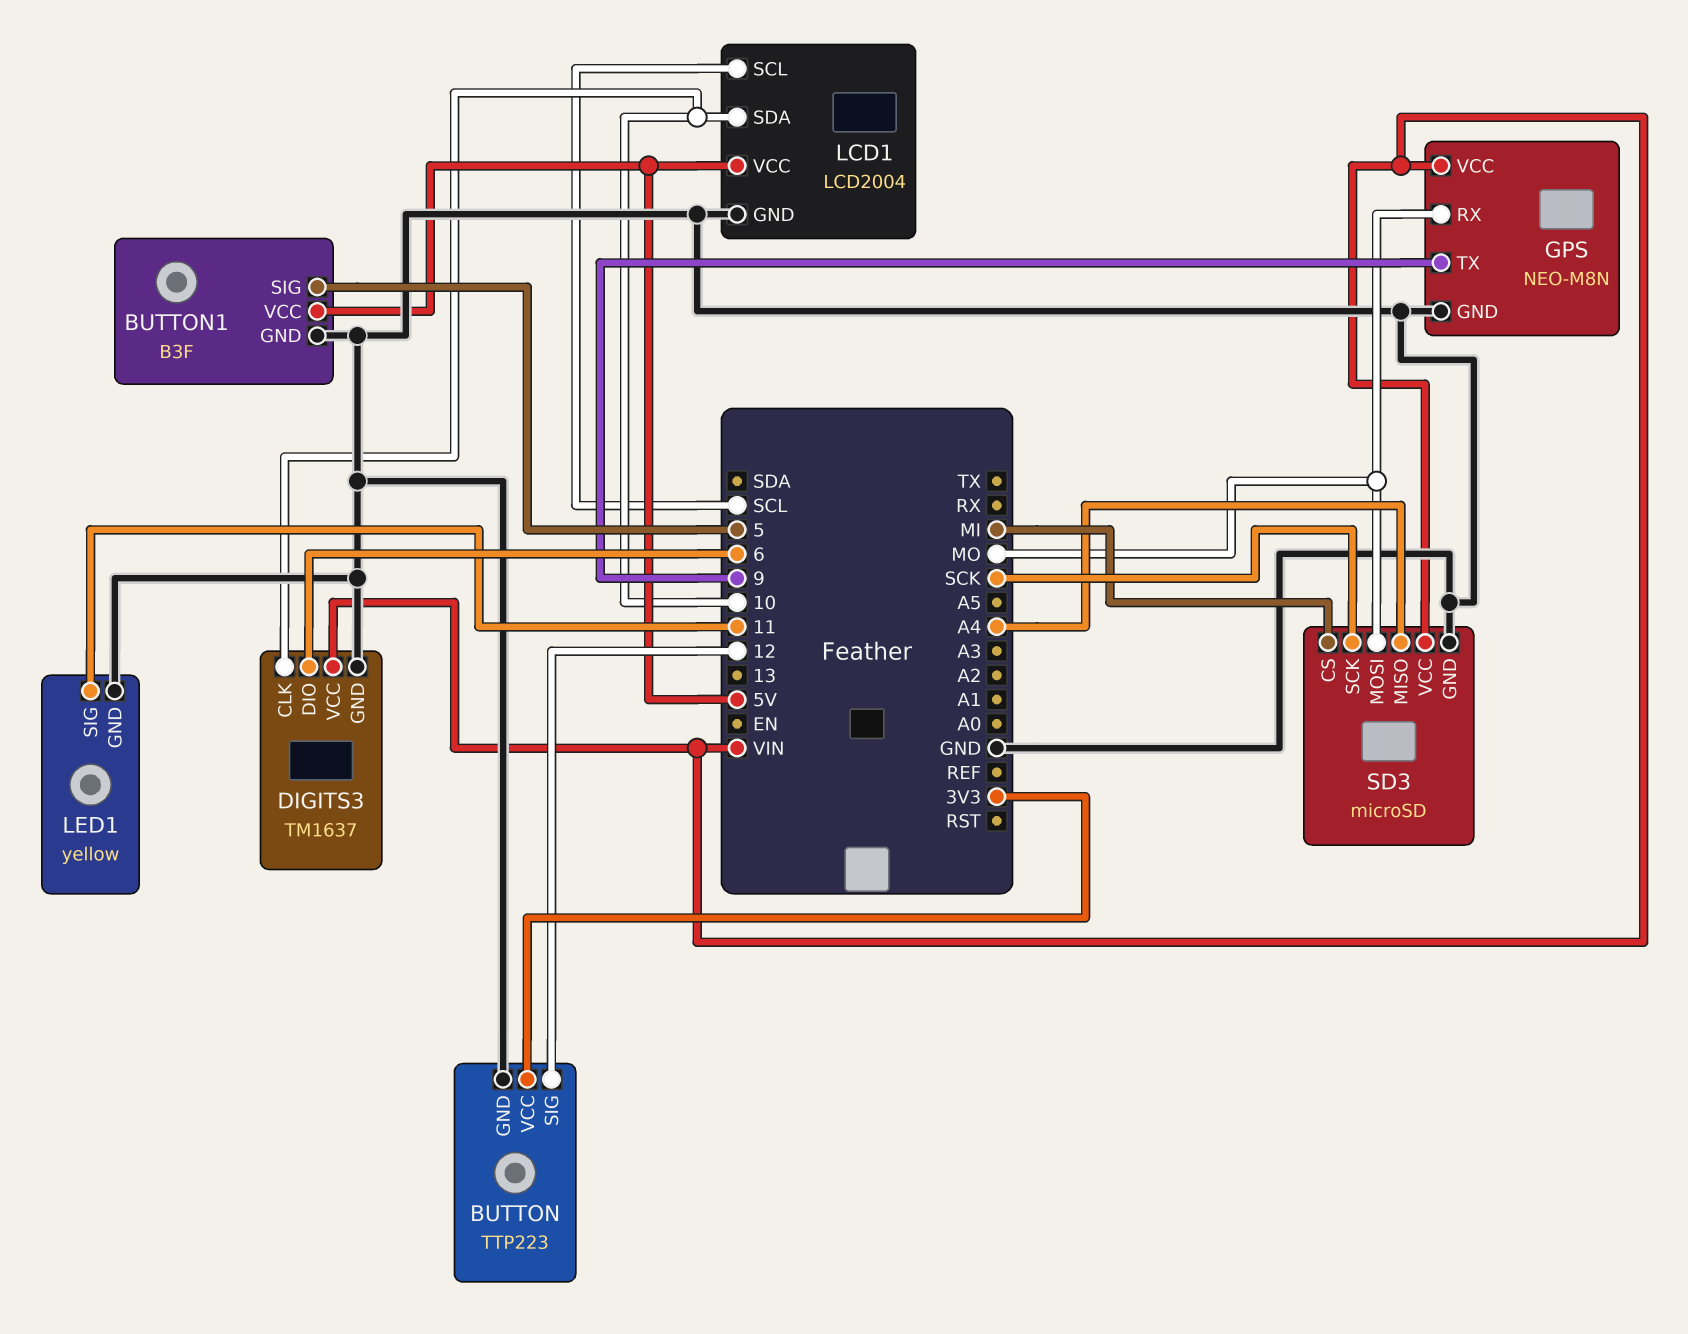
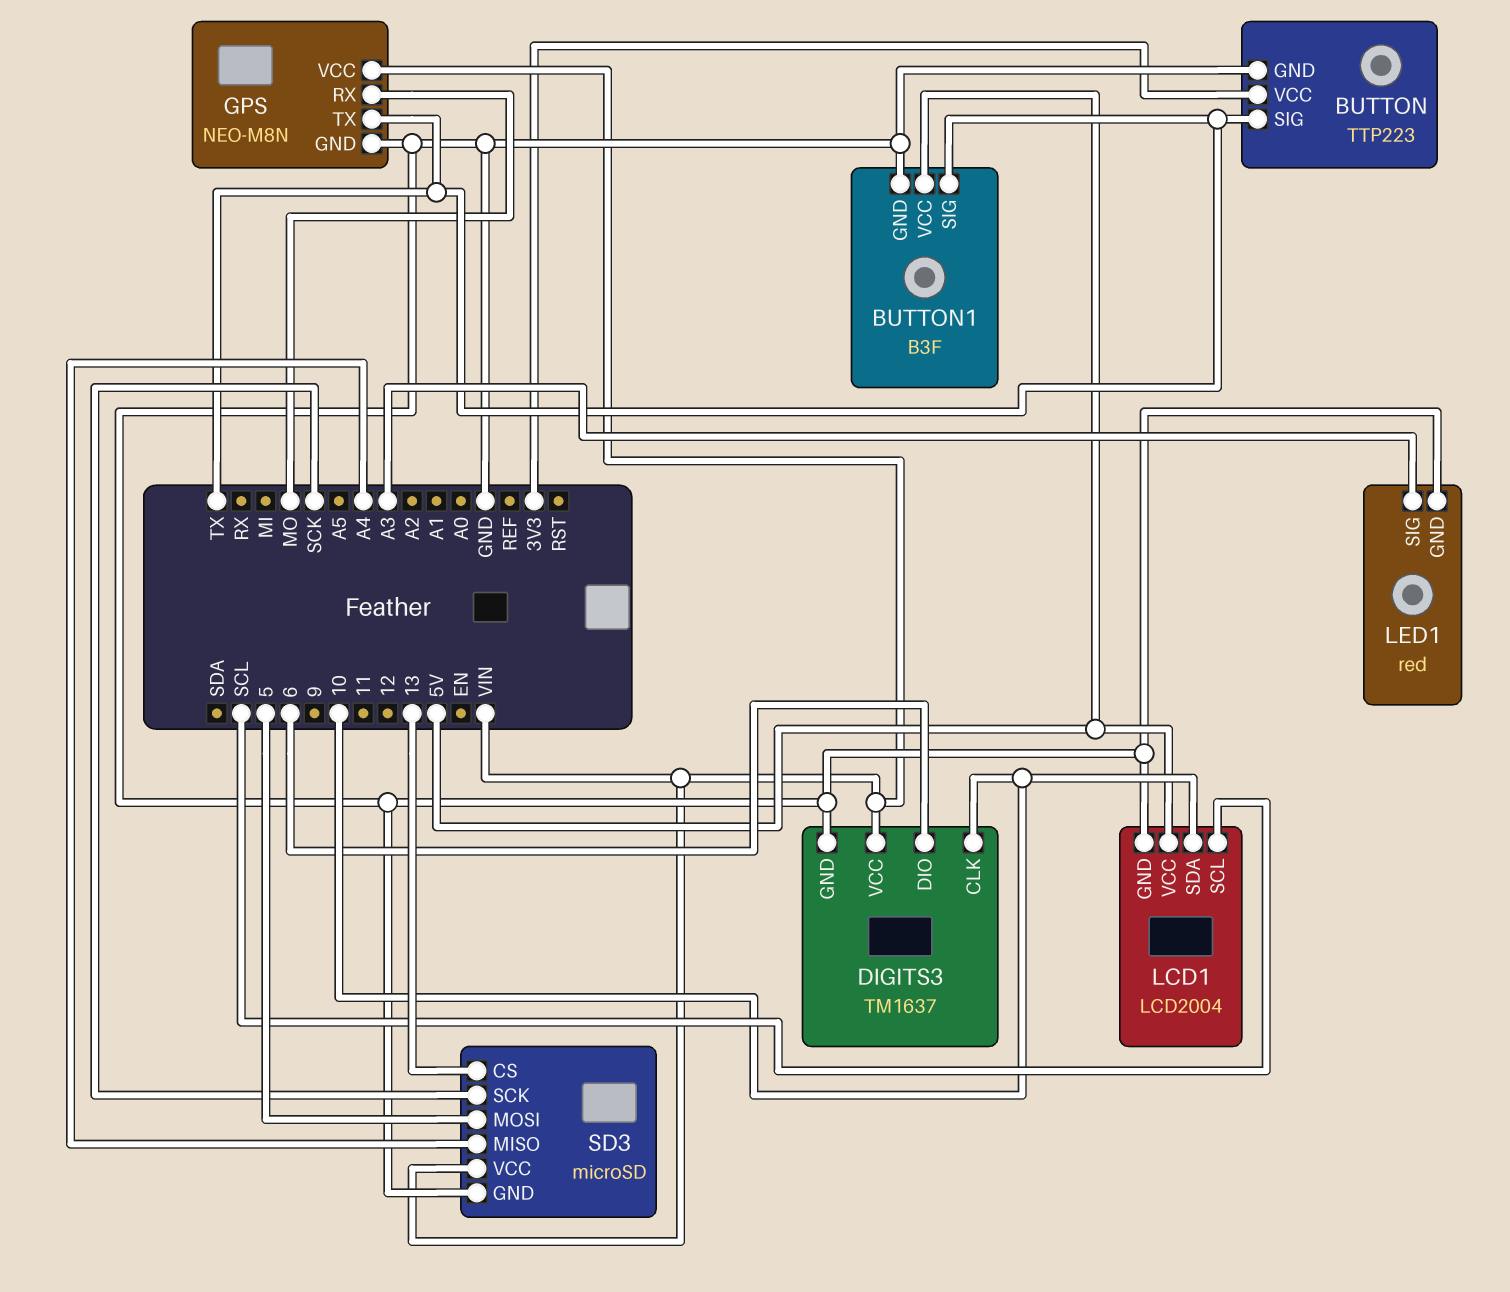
BUTTON pin SIG: 12 -> TX
BUTTON1 pin SIG: 5 -> TX
GPS pin TX: 9 -> TX
LED1: yellow -> red
LED1 pin SIG: 11 -> A3
SD3 pin CS: MI -> 13
SD3 pin MOSI: MO -> 5

